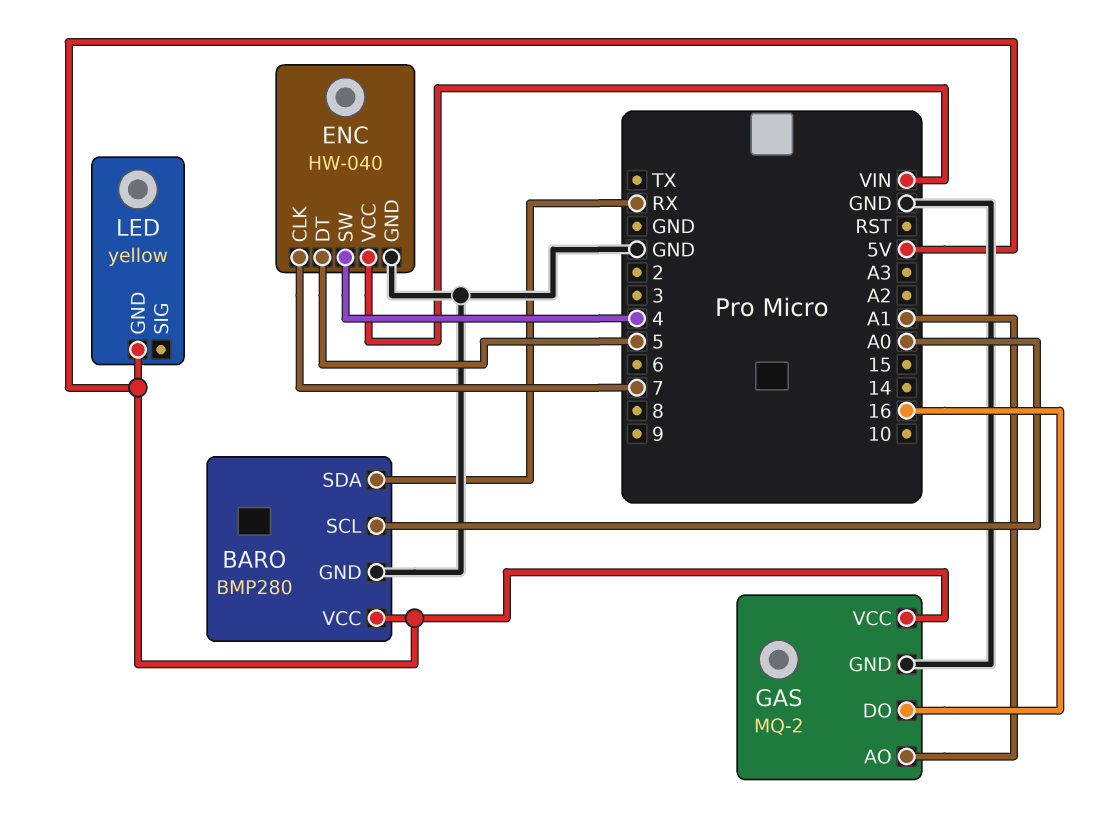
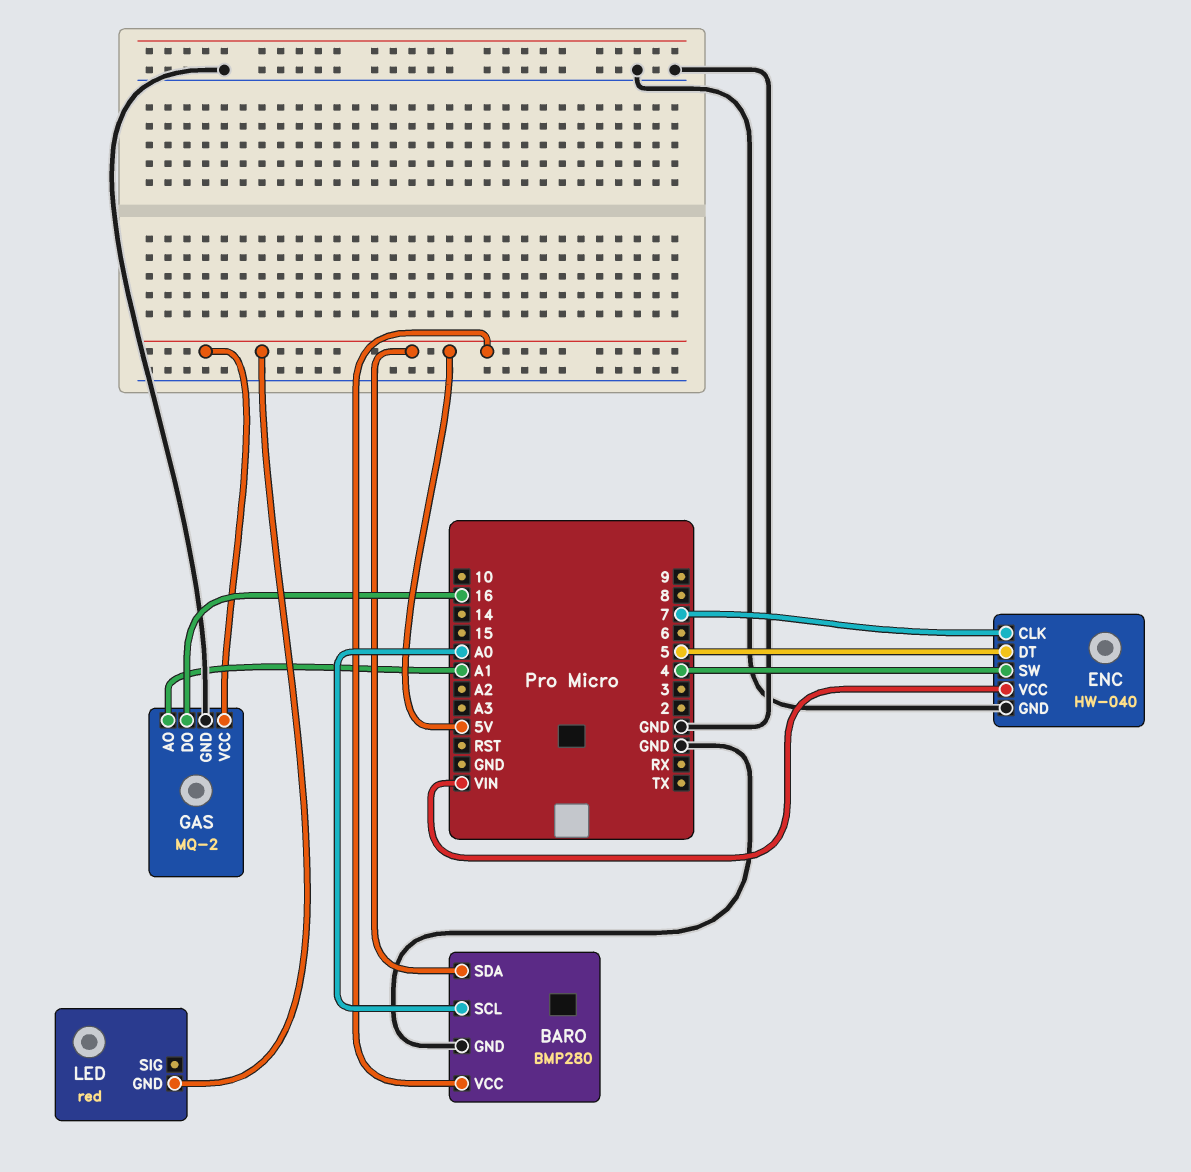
BARO pin SDA: RX -> 5V
LED: yellow -> red

